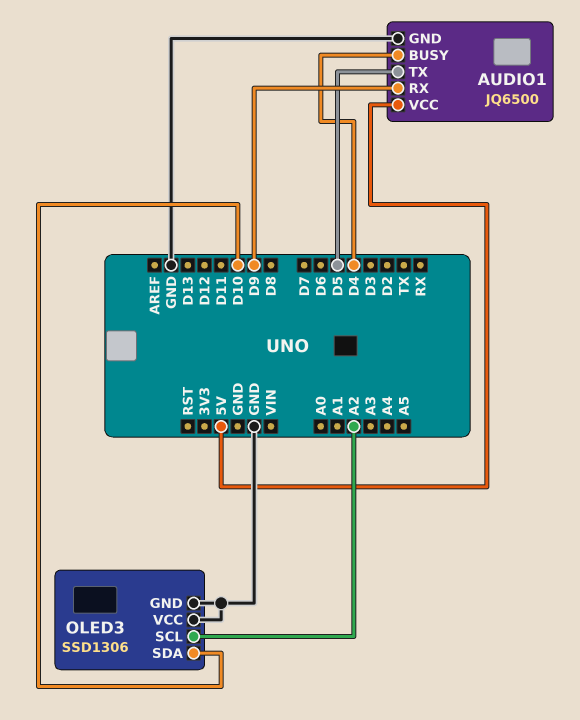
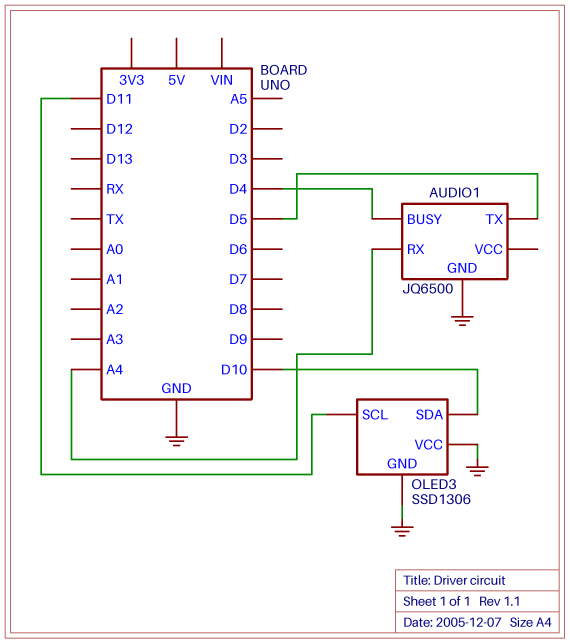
AUDIO1 pin RX: D9 -> A4
AUDIO1 pin VCC: 5V -> none
OLED3 pin SCL: A2 -> D11

